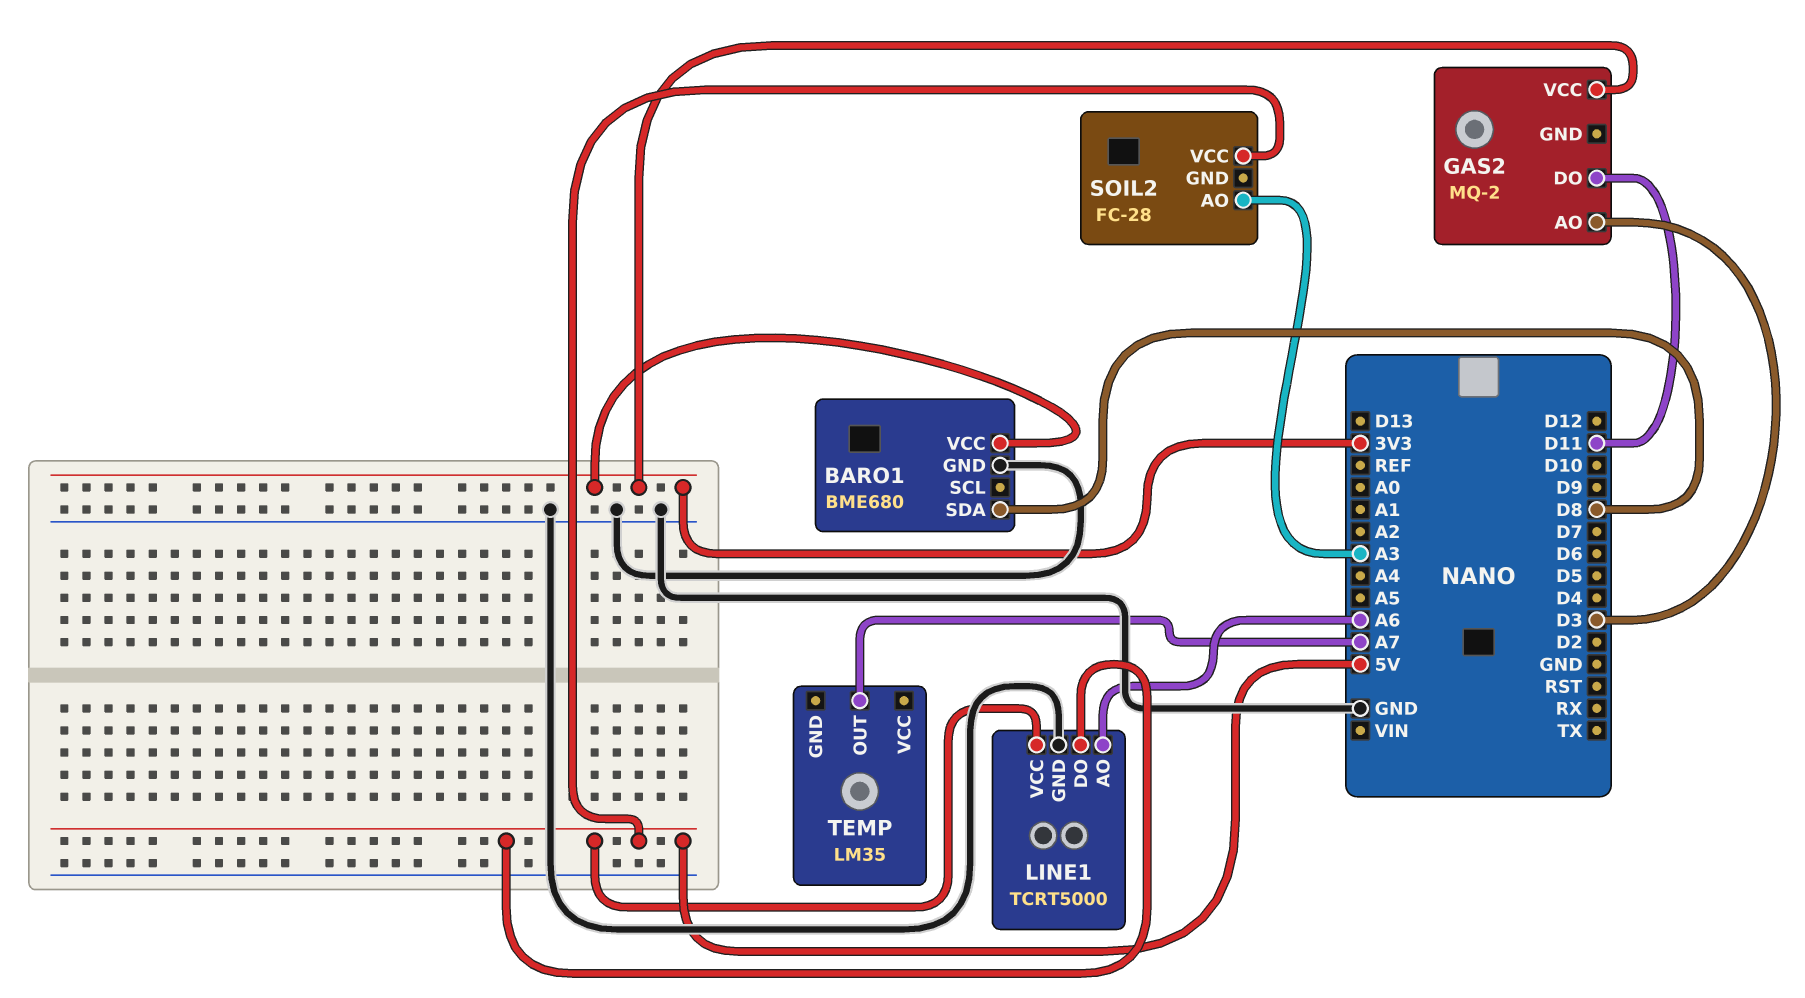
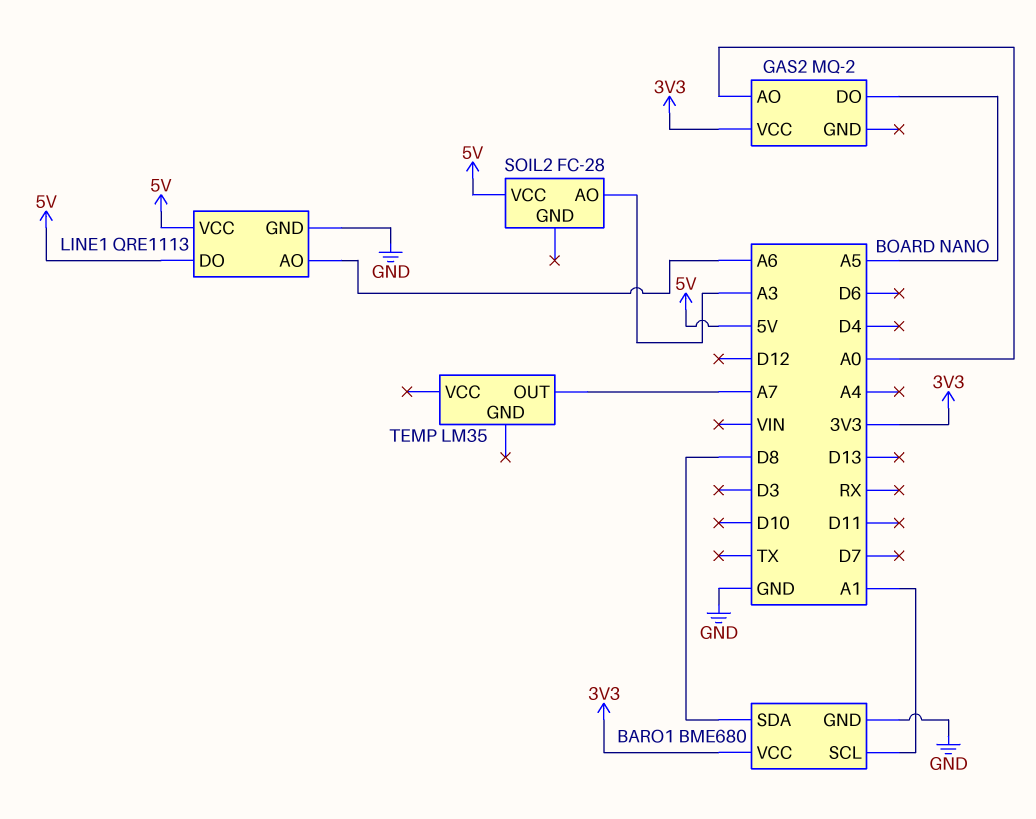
BARO1 pin SCL: none -> A1
GAS2 pin AO: D3 -> A0
GAS2 pin DO: D11 -> A5
LINE1: TCRT5000 -> QRE1113

